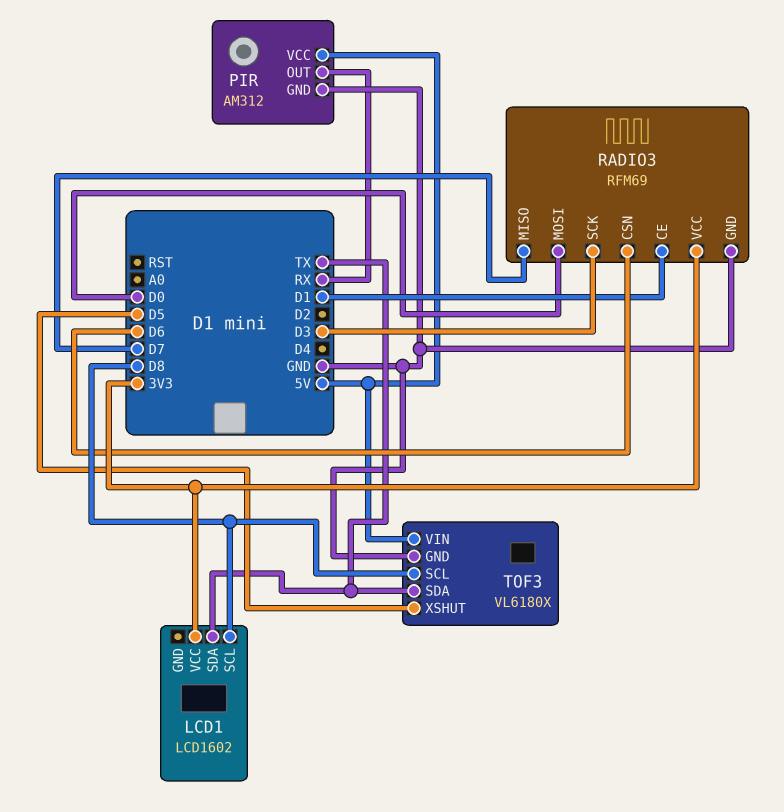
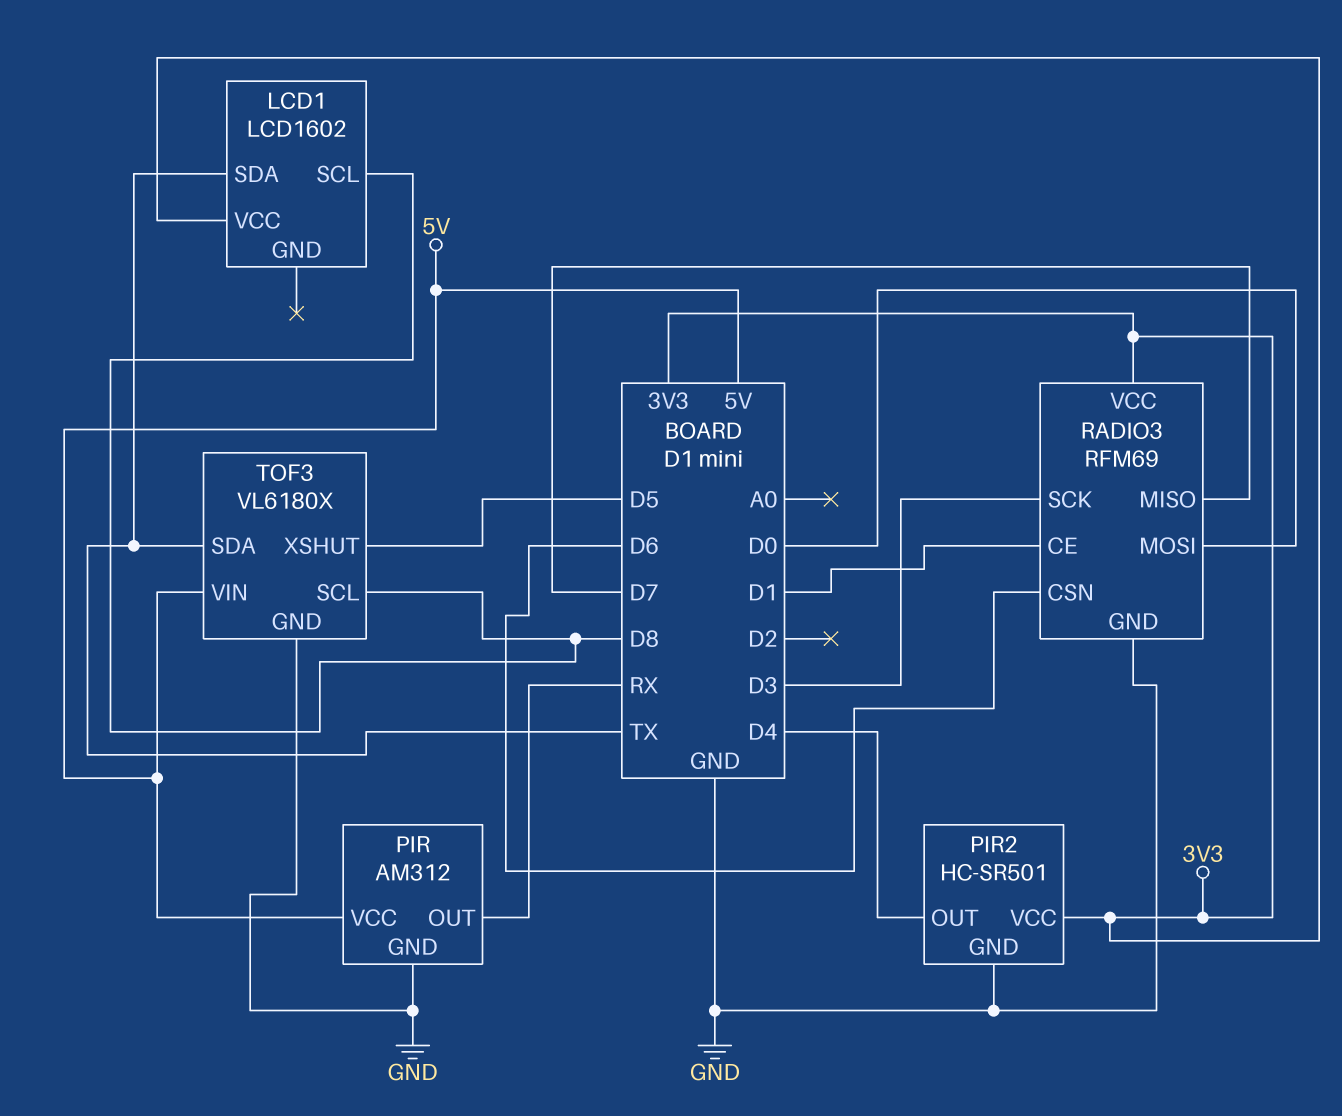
PIR2: none -> HC-SR501
PIR2 pin GND: none -> GND
PIR2 pin OUT: none -> D4
PIR2 pin VCC: none -> 3V3

